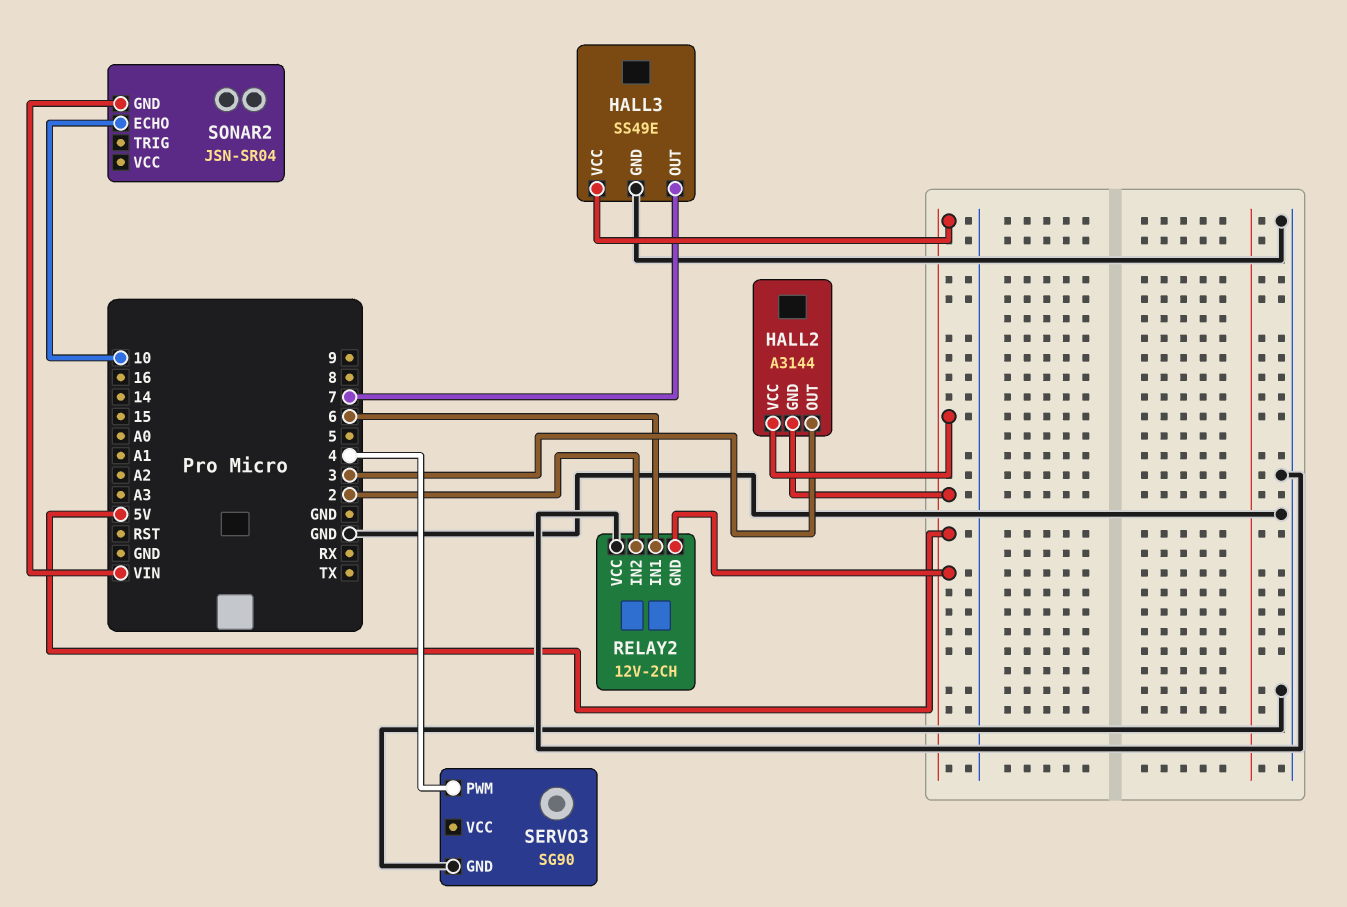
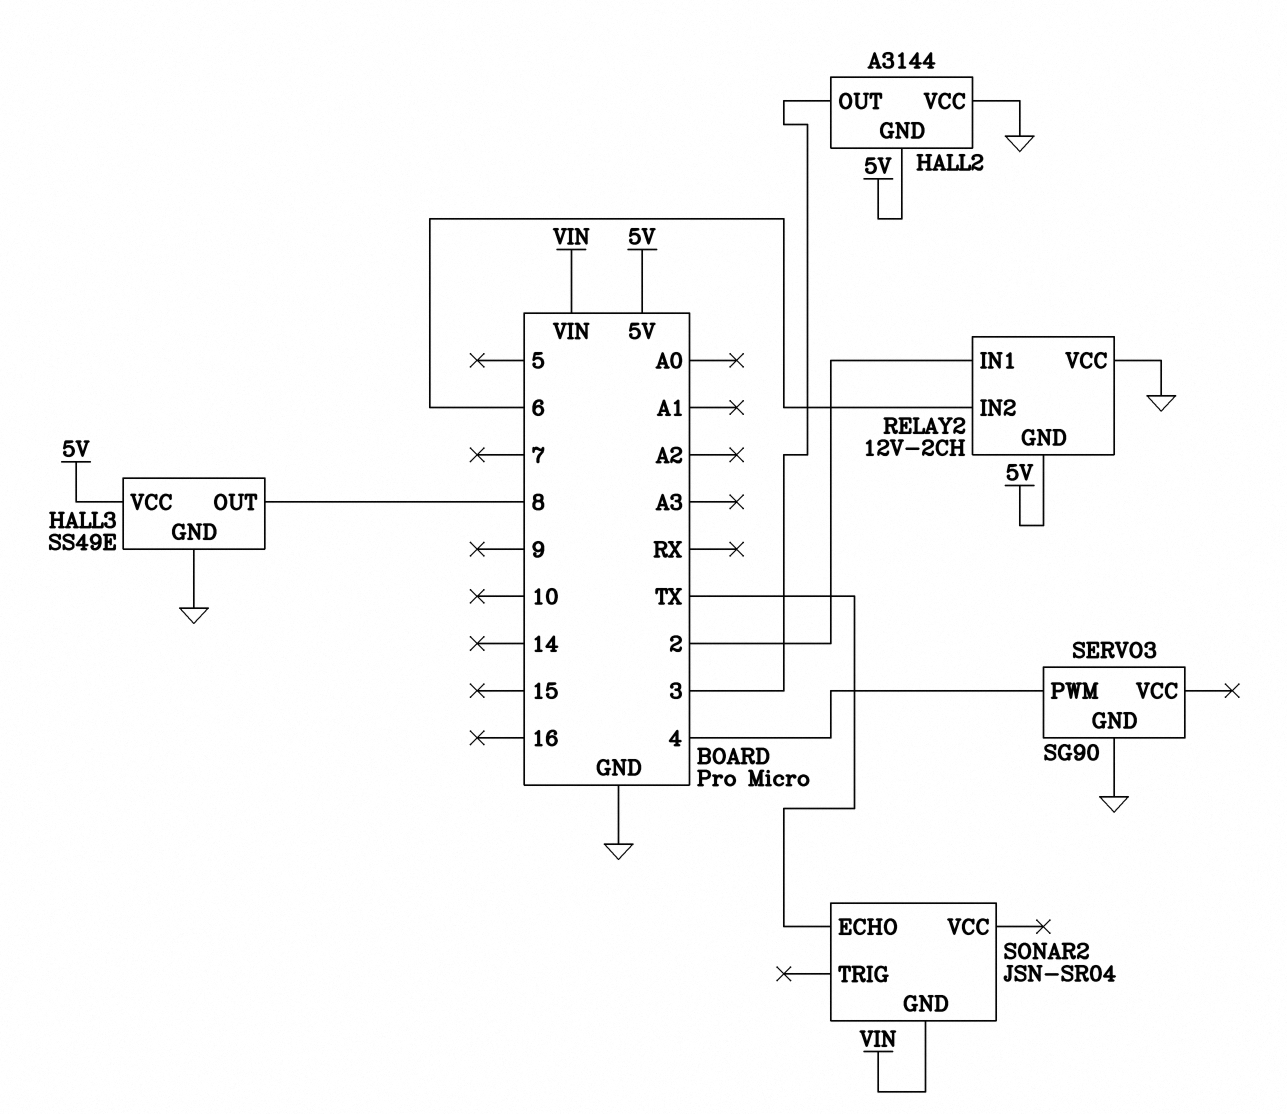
HALL2 pin VCC: 5V -> GND
HALL3 pin OUT: 7 -> 8
RELAY2 pin IN1: 6 -> 2
RELAY2 pin IN2: 2 -> 6
SONAR2 pin ECHO: 10 -> TX

